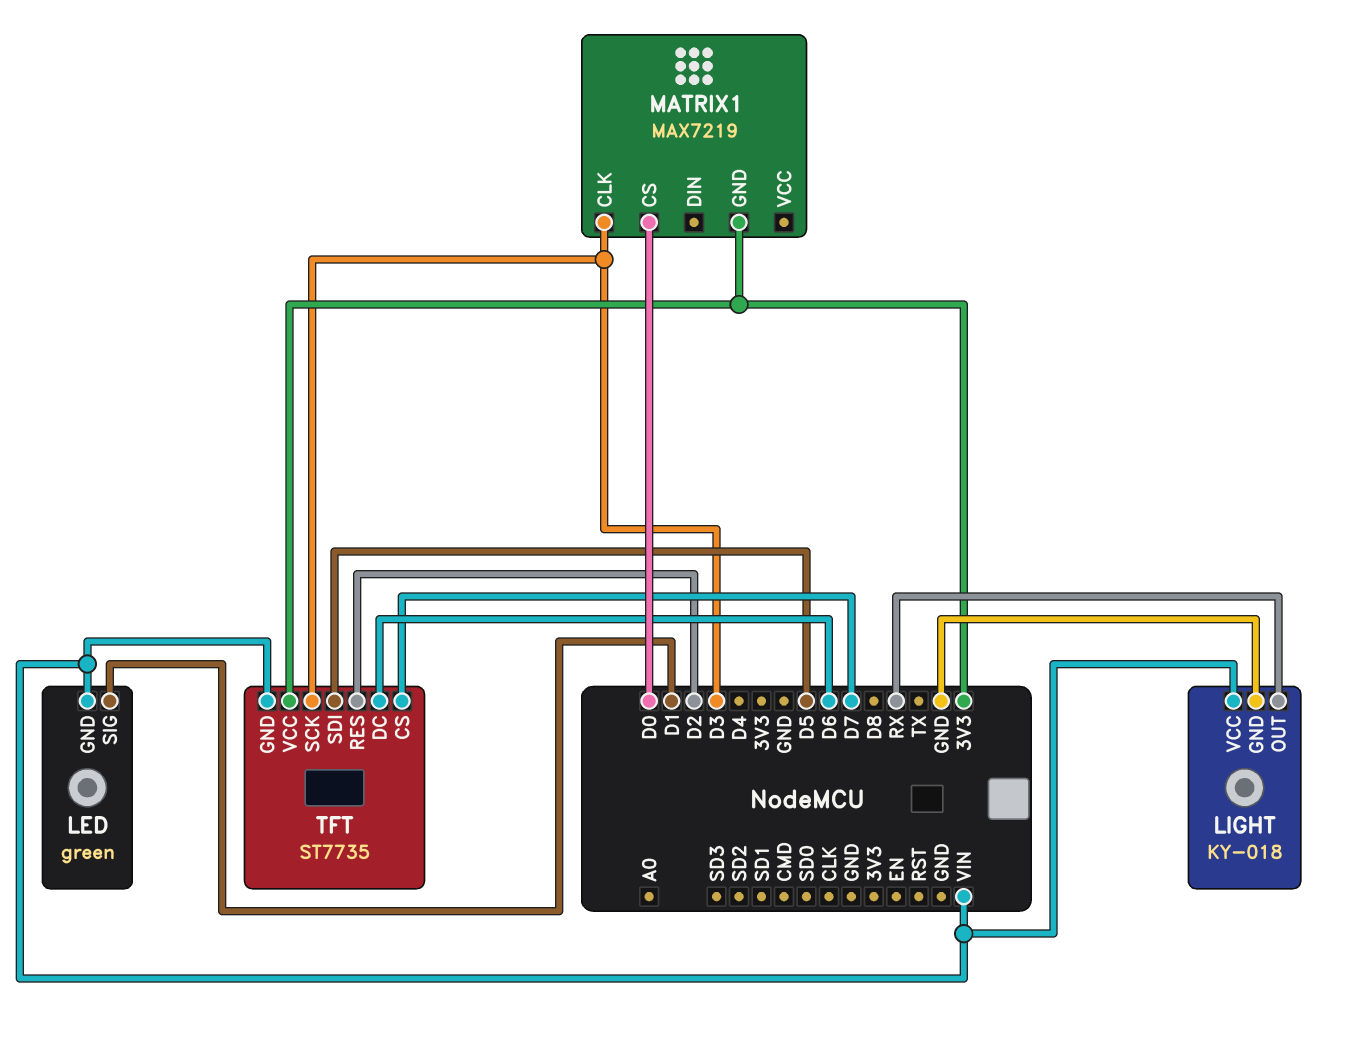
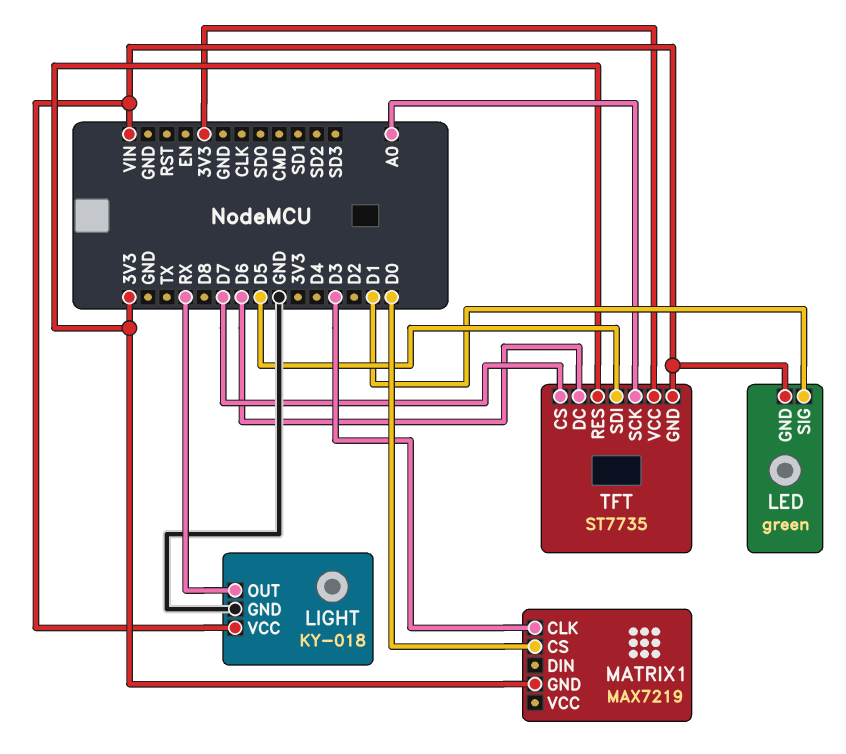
TFT pin RES: D2 -> 3V3
TFT pin SCK: D3 -> A0

